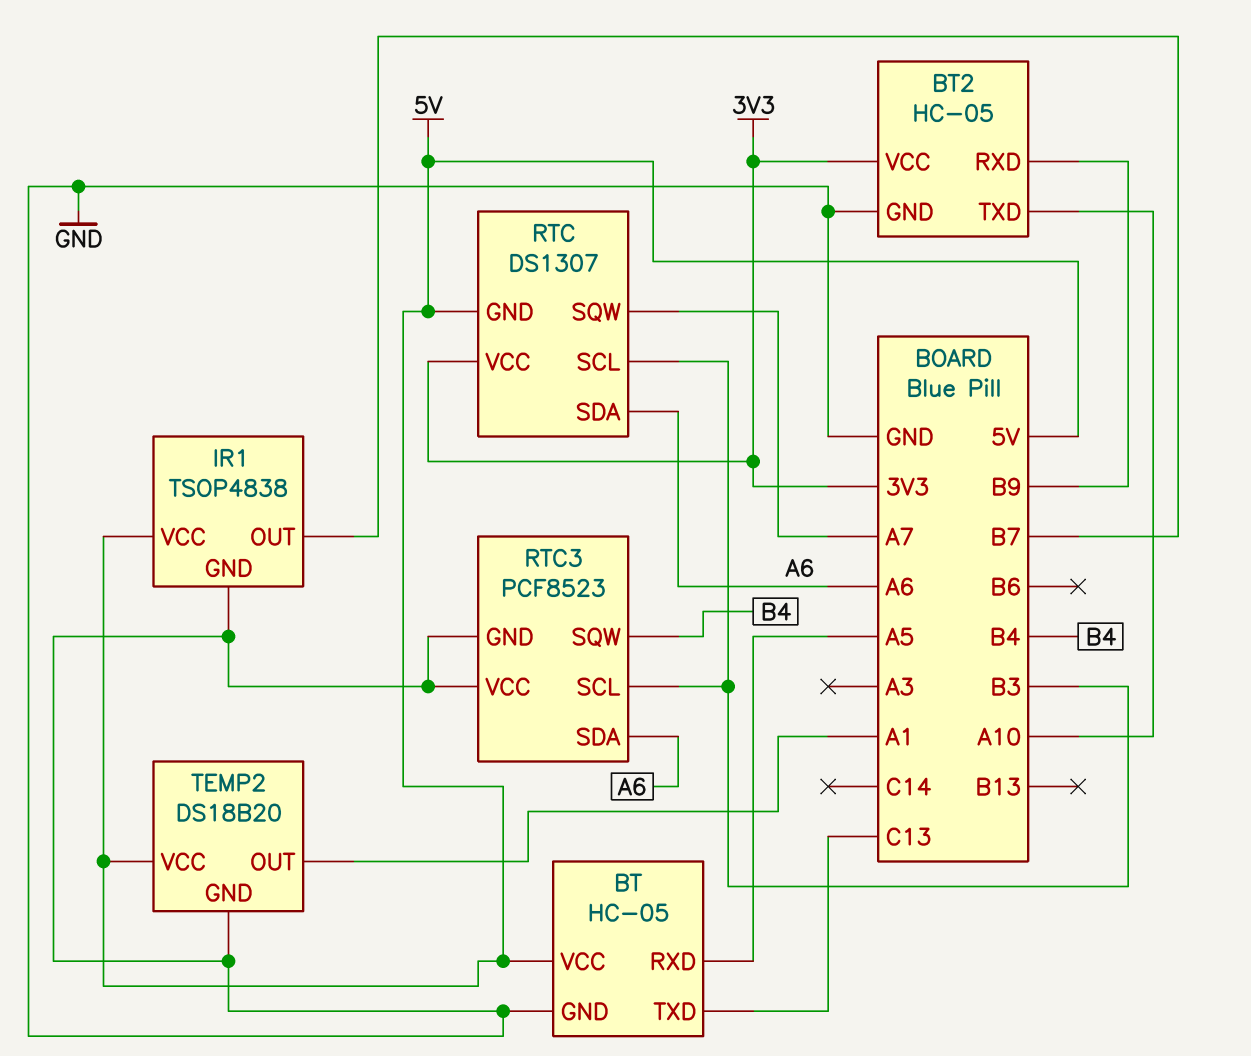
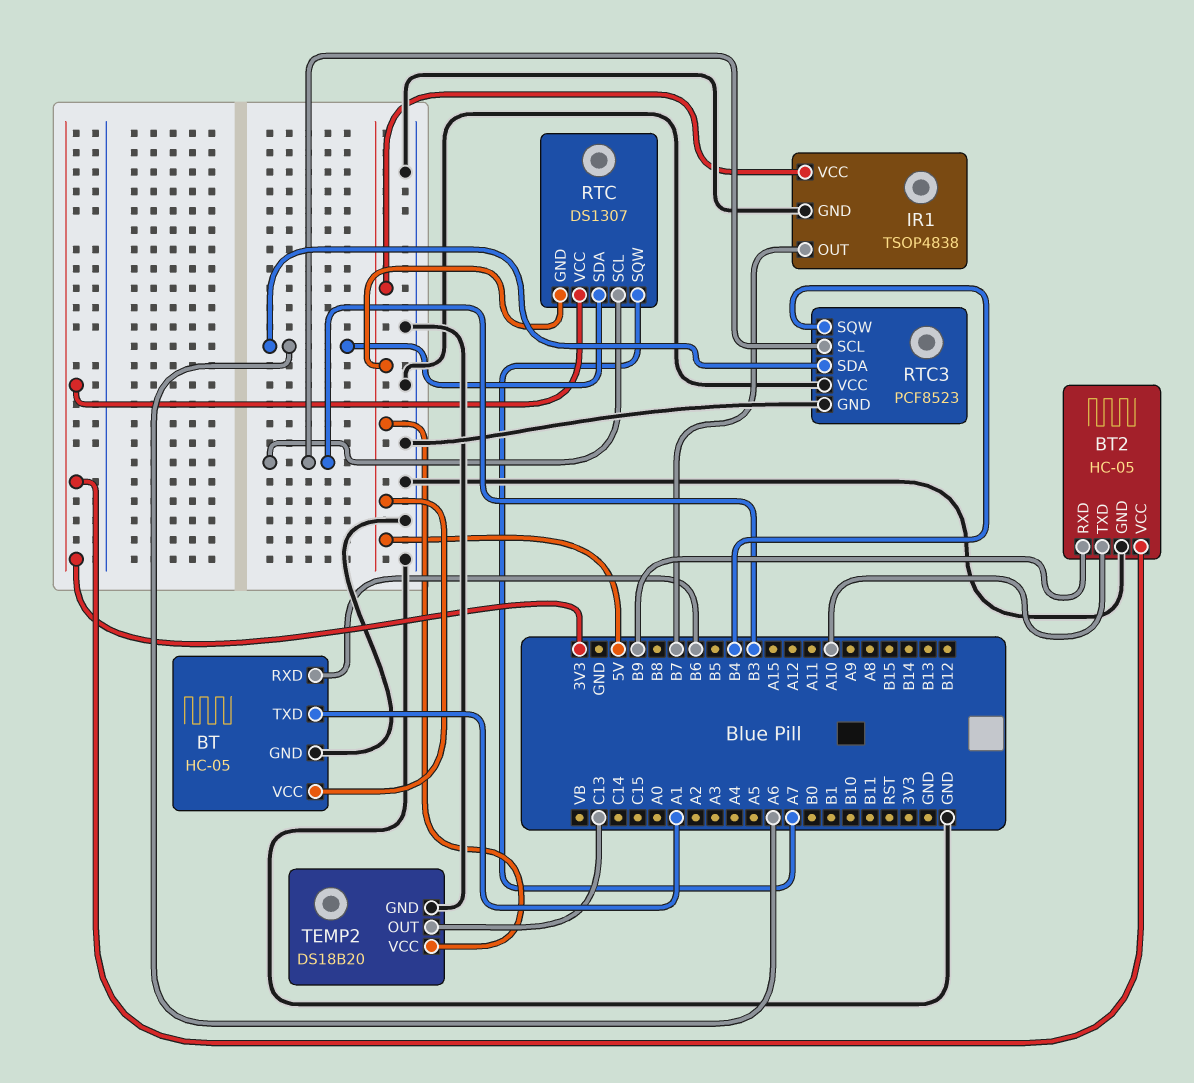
BT pin RXD: A5 -> B6
BT pin TXD: C13 -> A1
TEMP2 pin OUT: A1 -> C13

